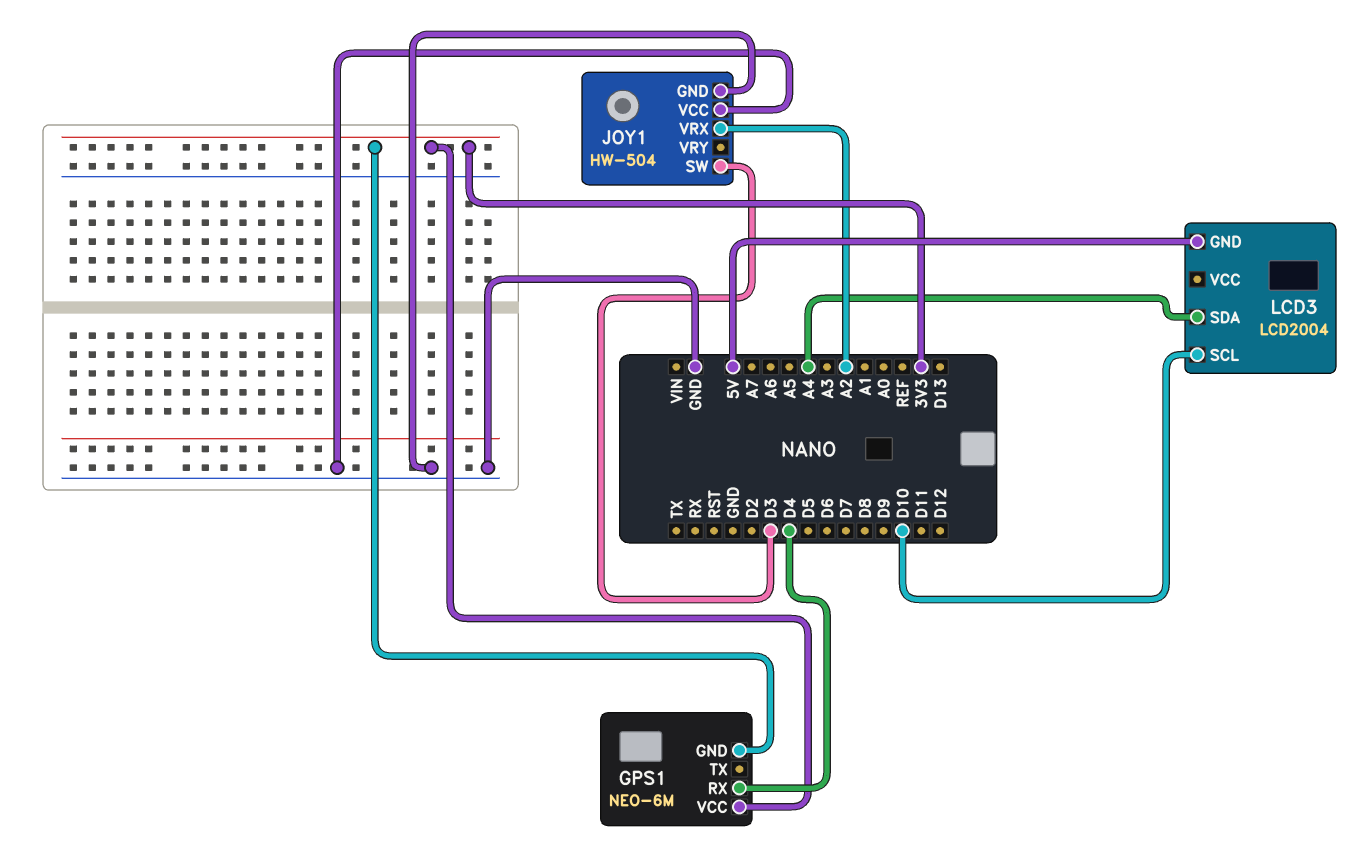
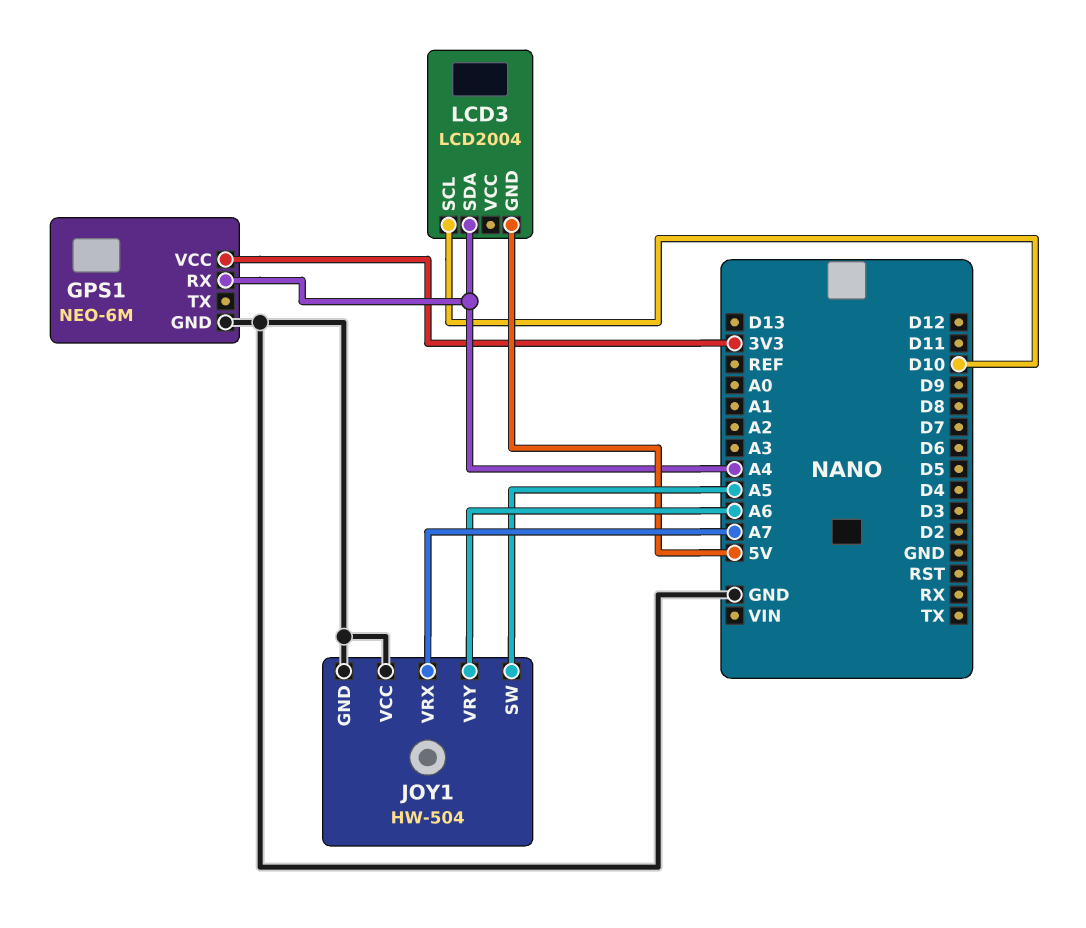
GPS1 pin GND: 3V3 -> GND
GPS1 pin RX: D4 -> A4
JOY1 pin SW: D3 -> A5
JOY1 pin VRX: A2 -> A7
JOY1 pin VRY: none -> A6

